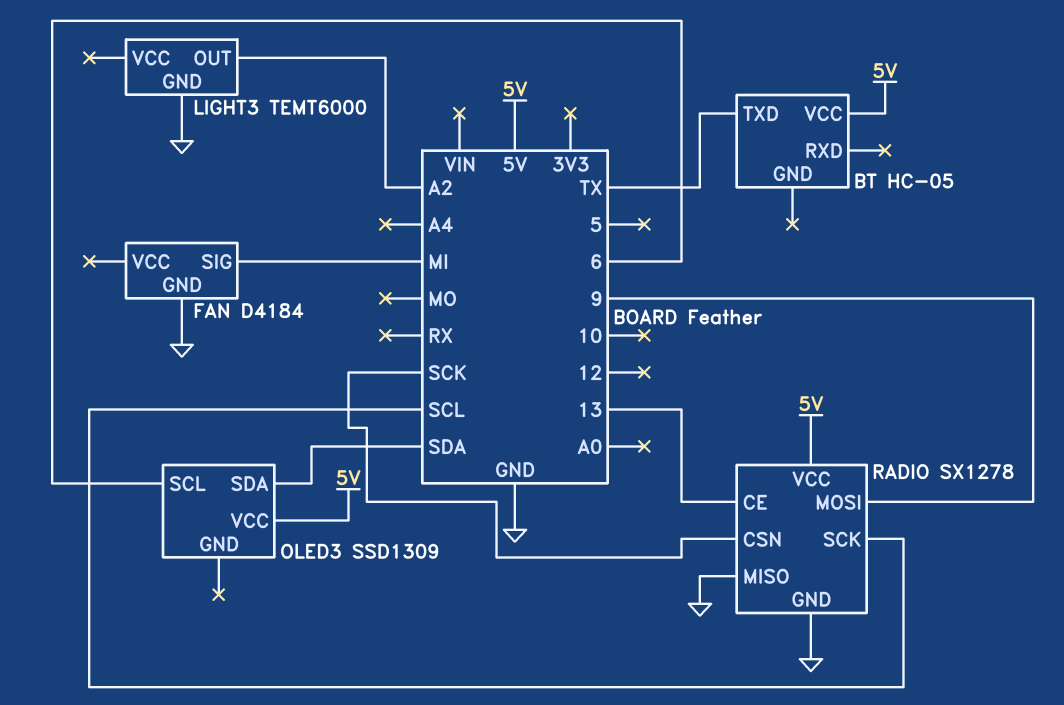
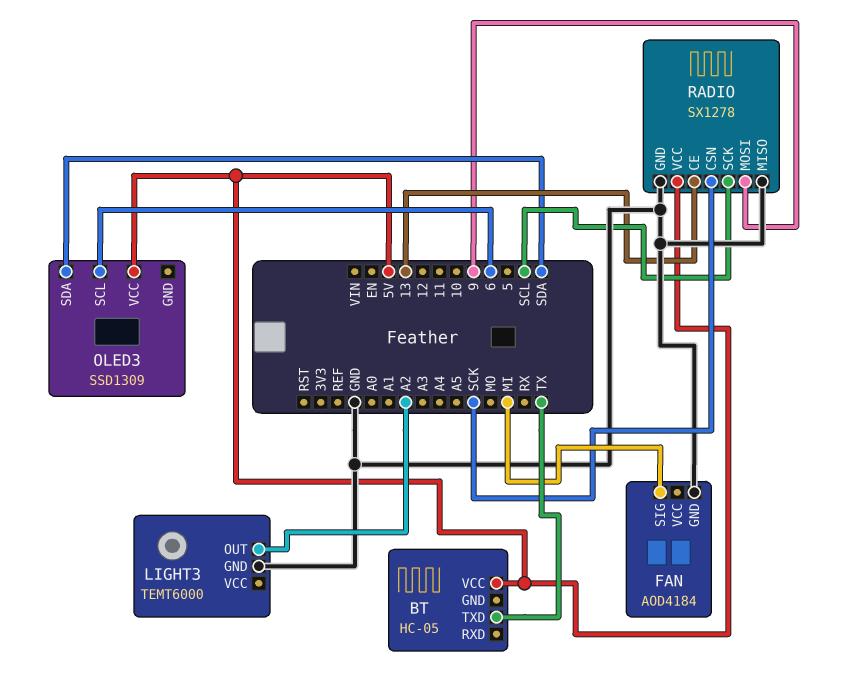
FAN: D4184 -> AOD4184

